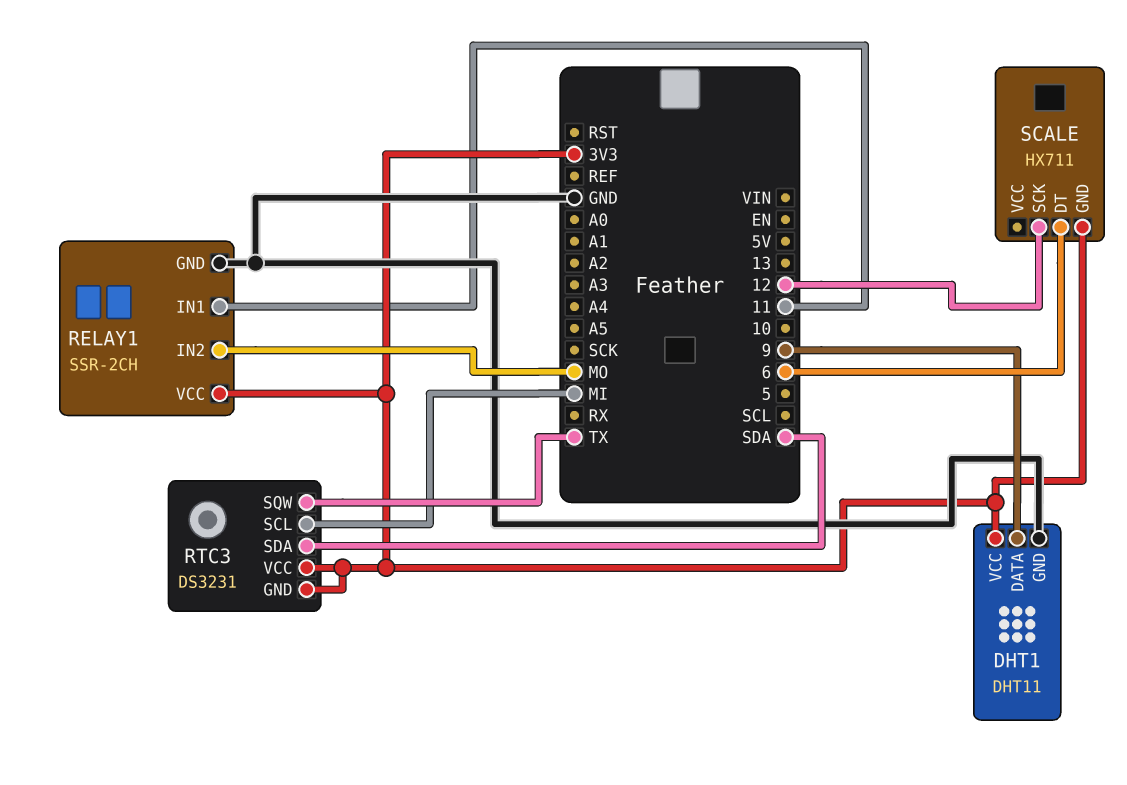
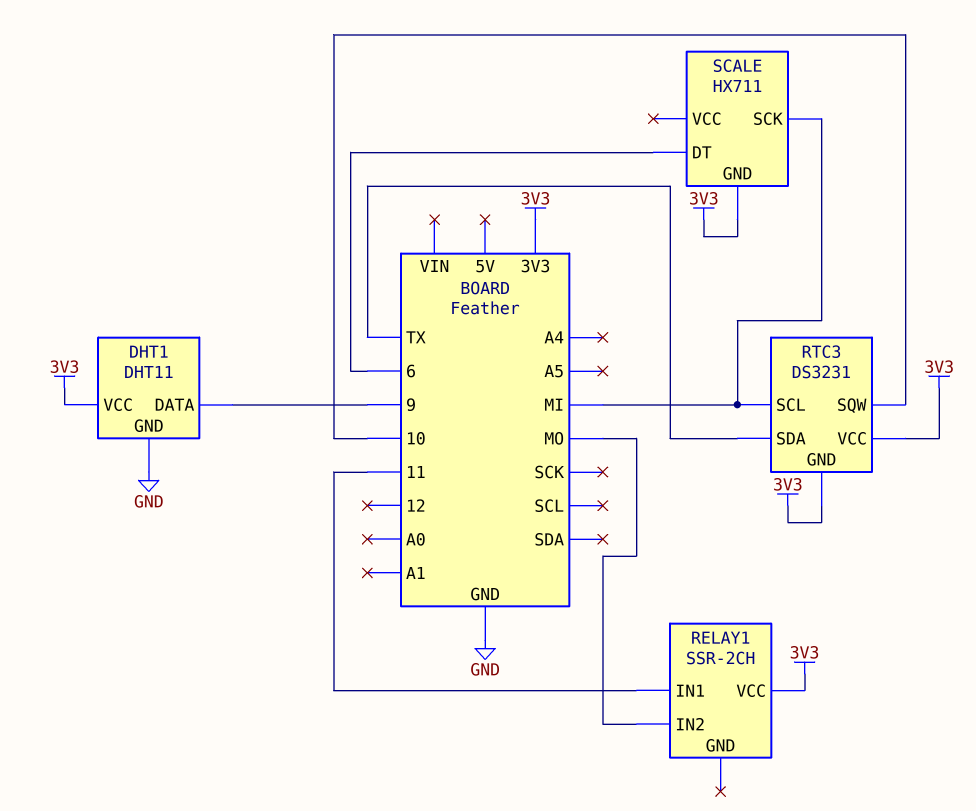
RELAY1 pin GND: GND -> none
RTC3 pin SDA: SDA -> TX
RTC3 pin SQW: TX -> 10
SCALE pin SCK: 12 -> MI

